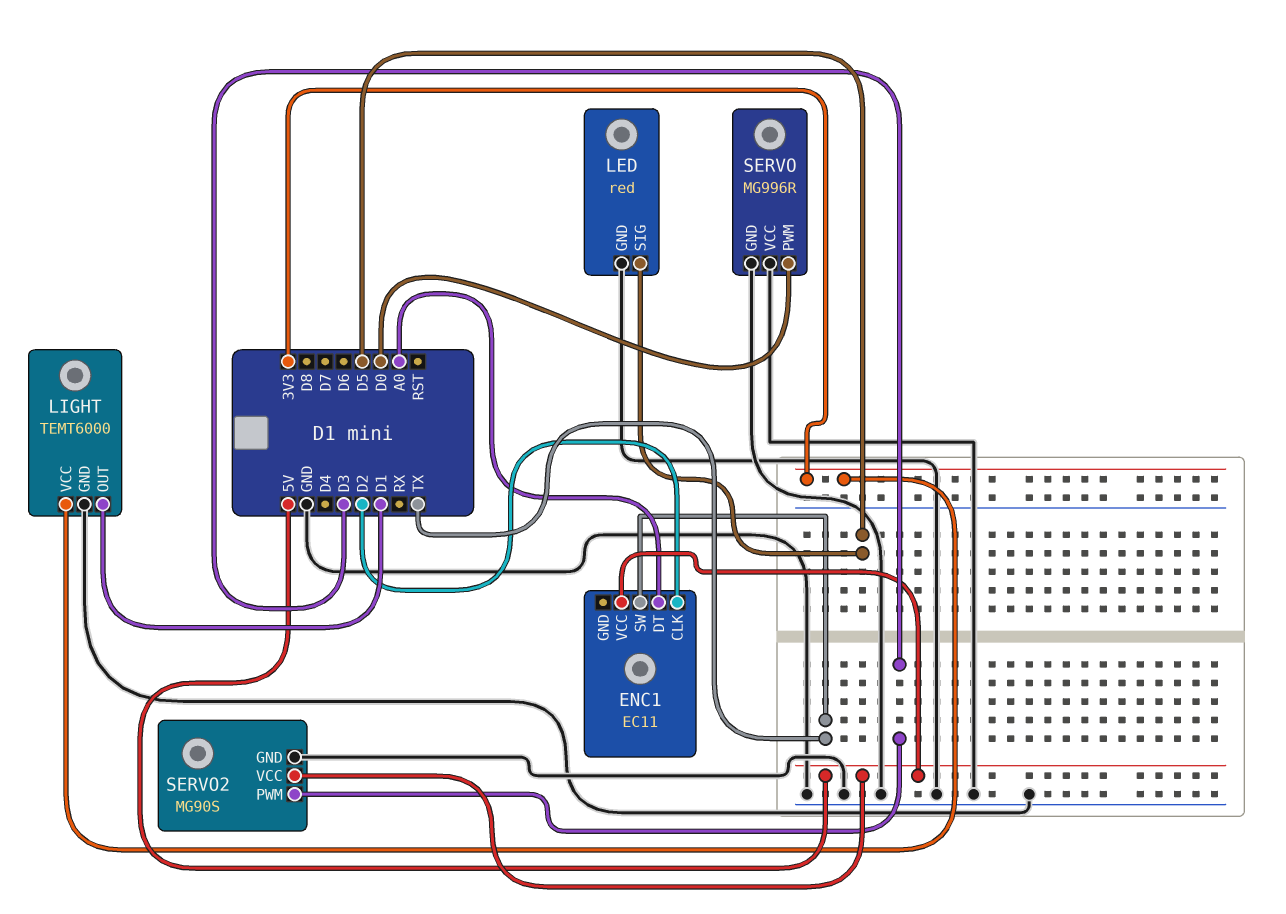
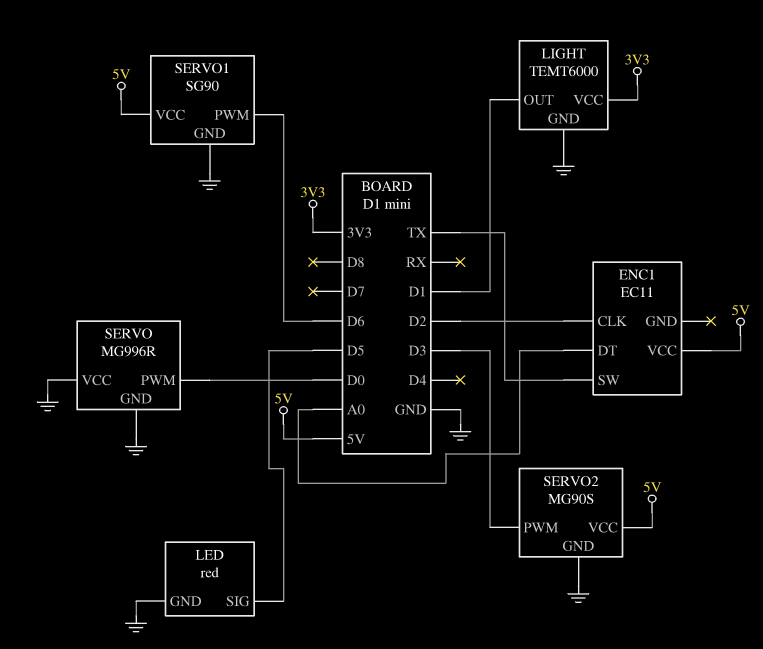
SERVO1: none -> SG90
SERVO1 pin GND: none -> GND
SERVO1 pin PWM: none -> D6
SERVO1 pin VCC: none -> 5V

